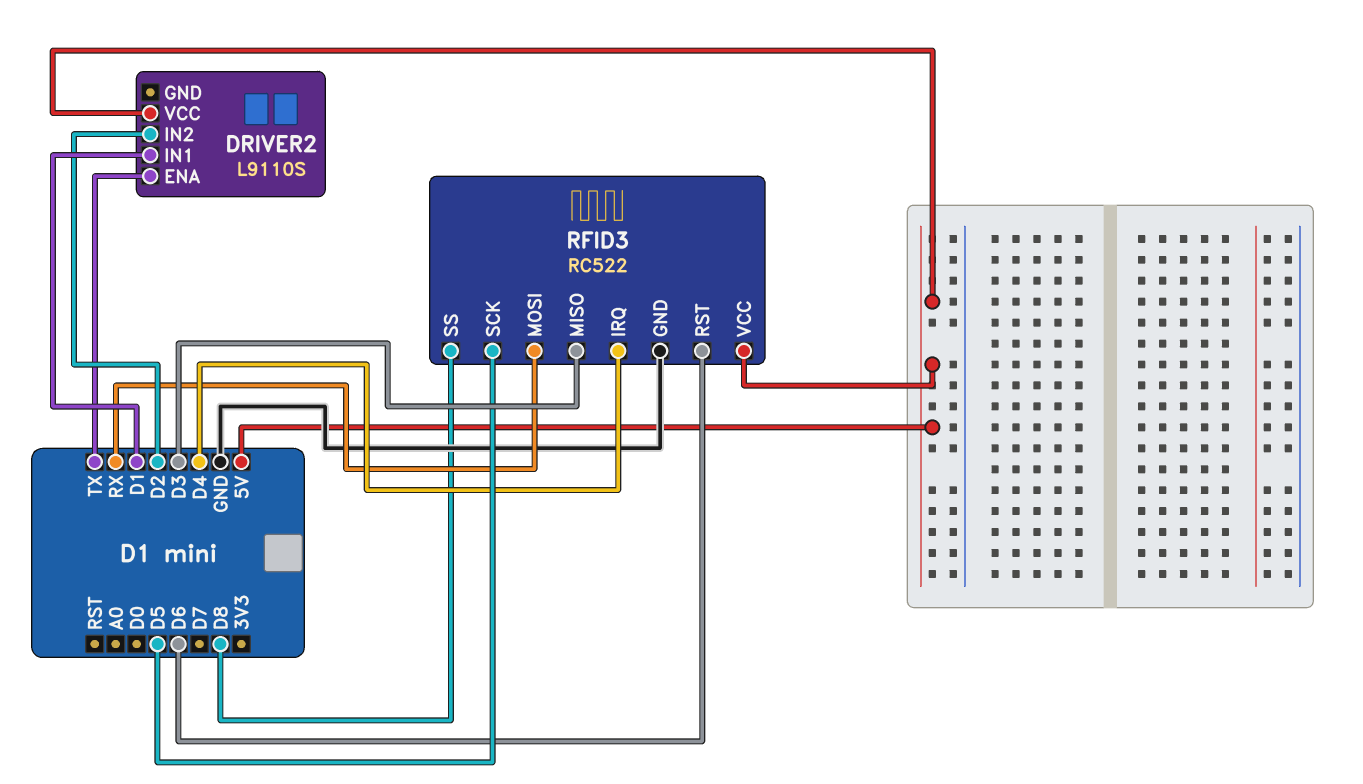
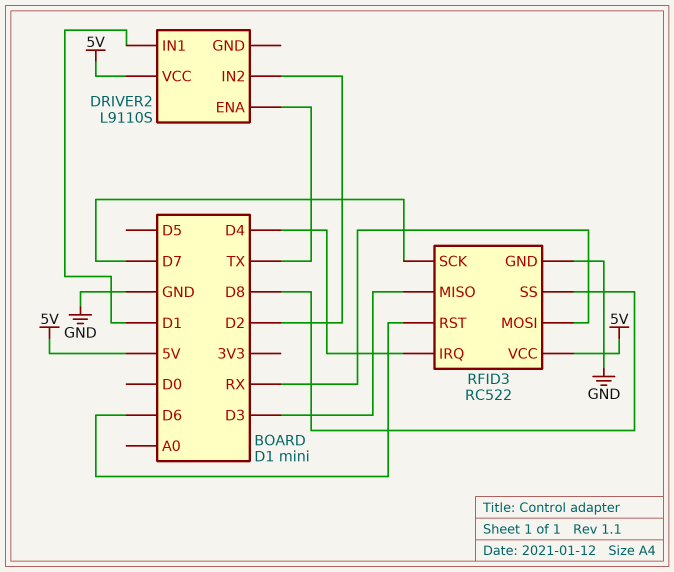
RFID3 pin SCK: D5 -> D7

